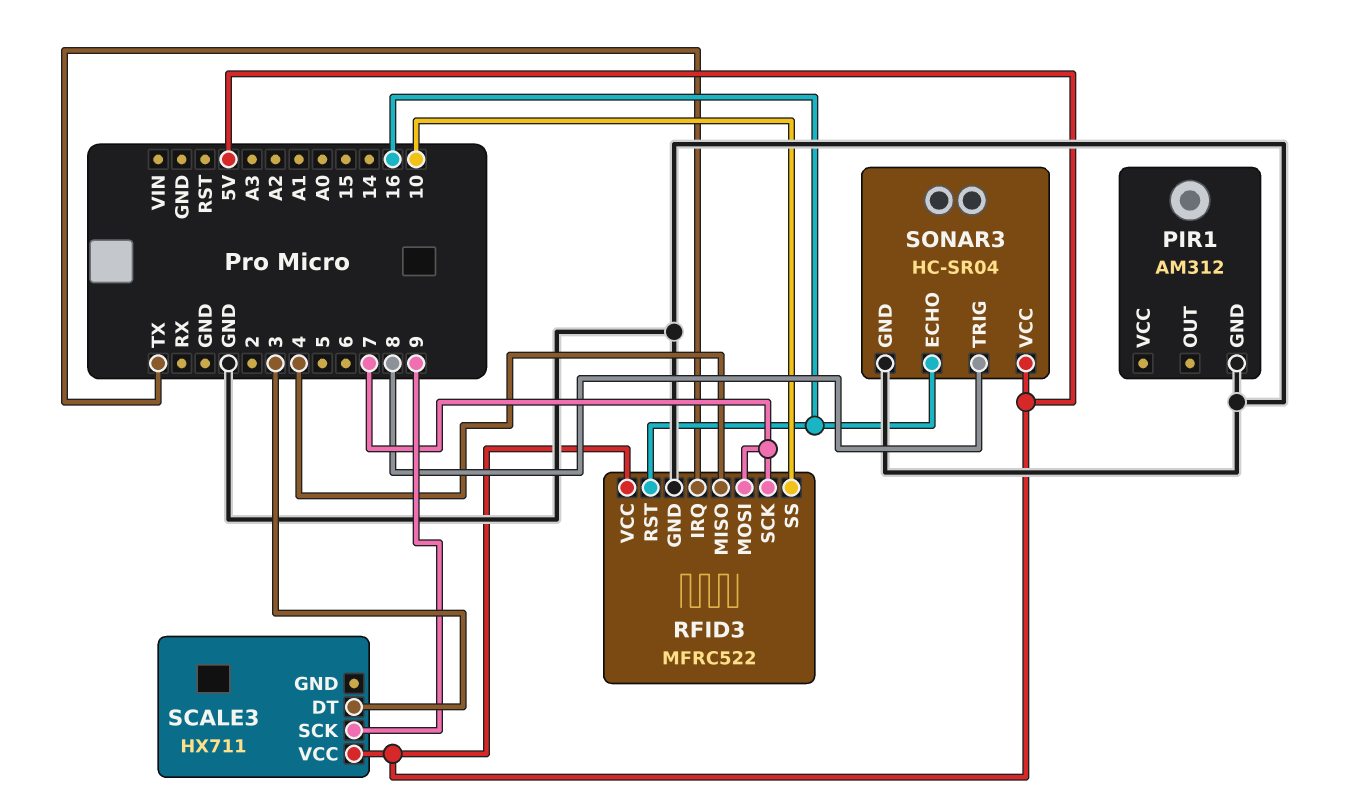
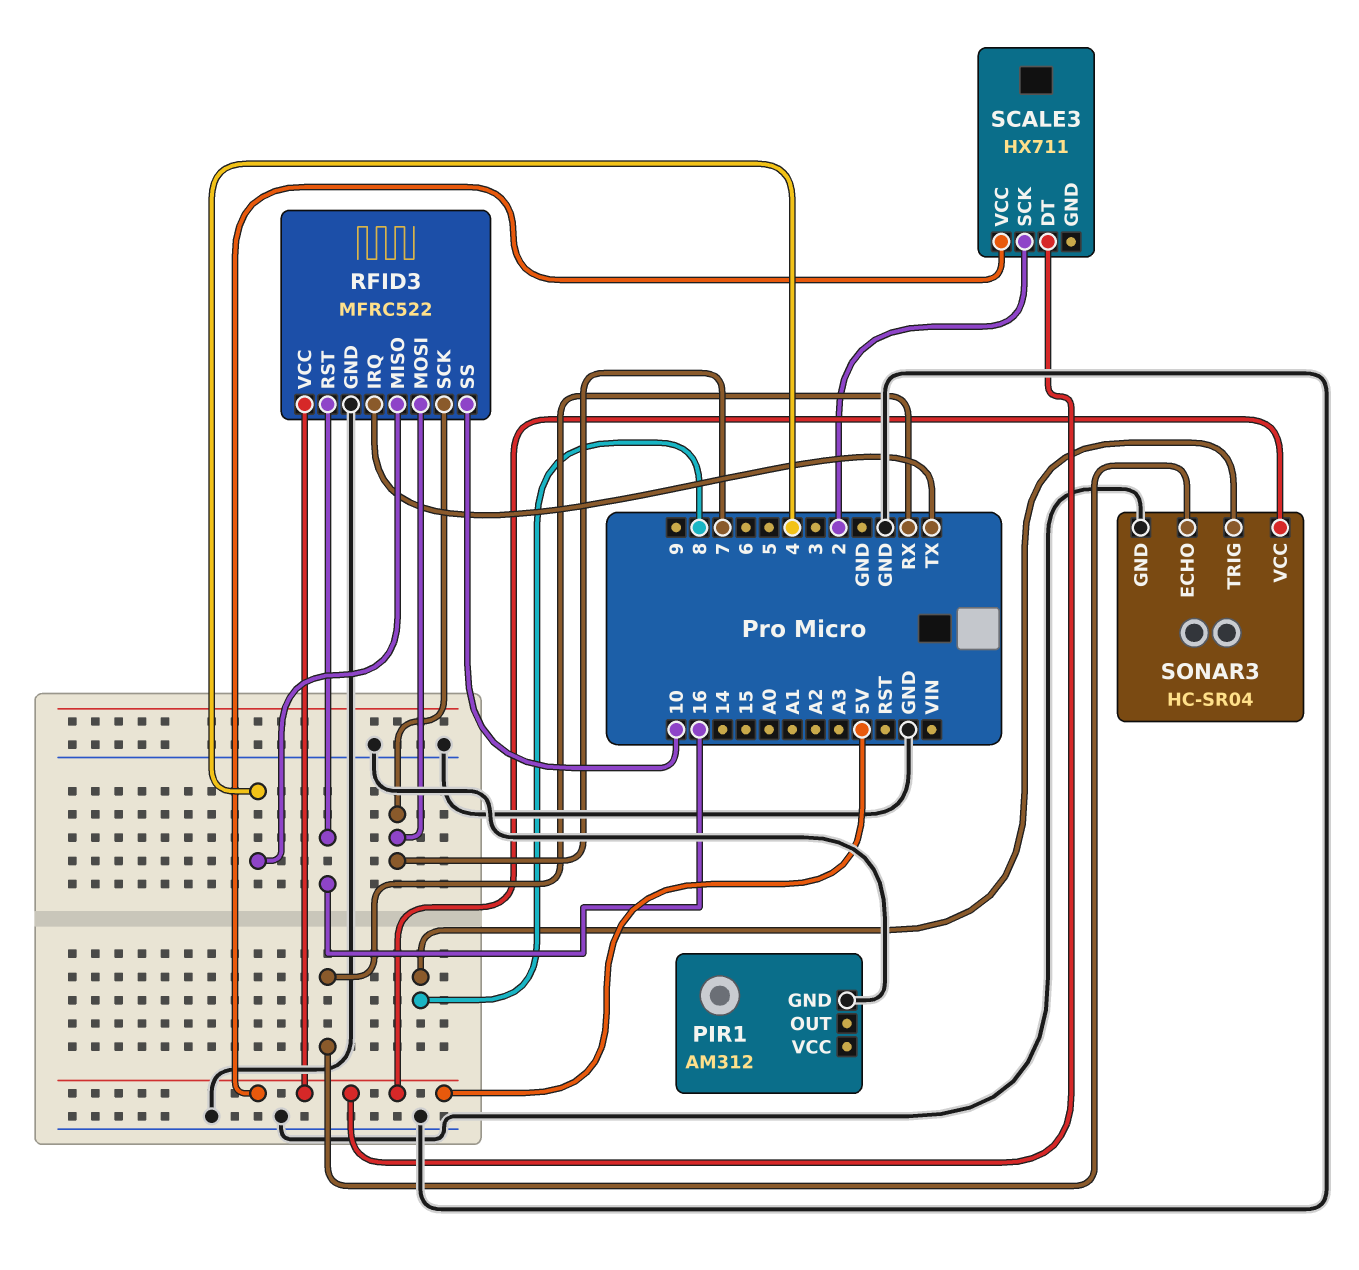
SCALE3 pin DT: 3 -> 5V
SCALE3 pin SCK: 9 -> 2
SONAR3 pin ECHO: 16 -> RX

